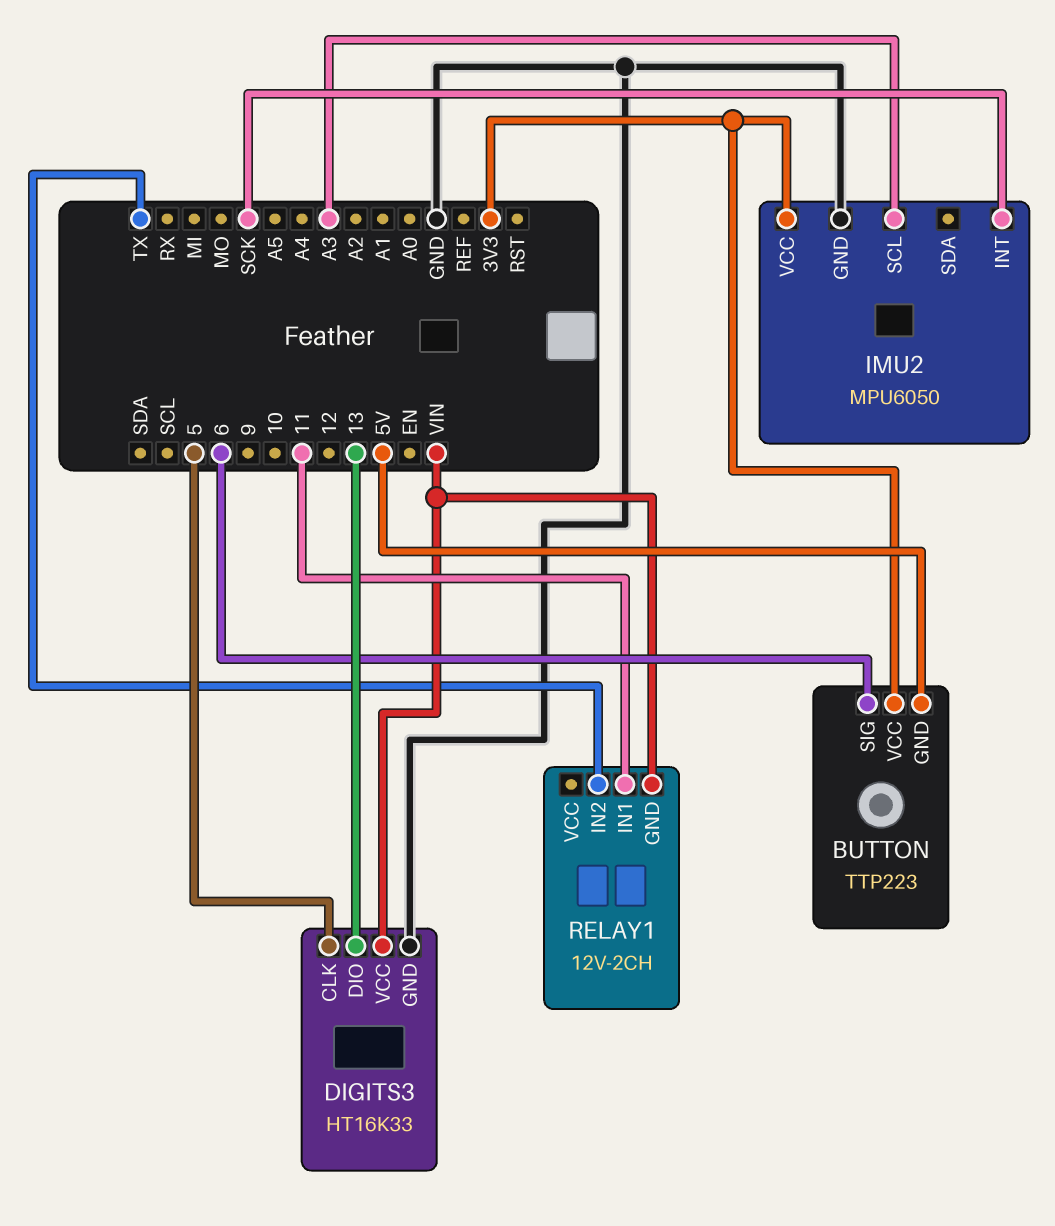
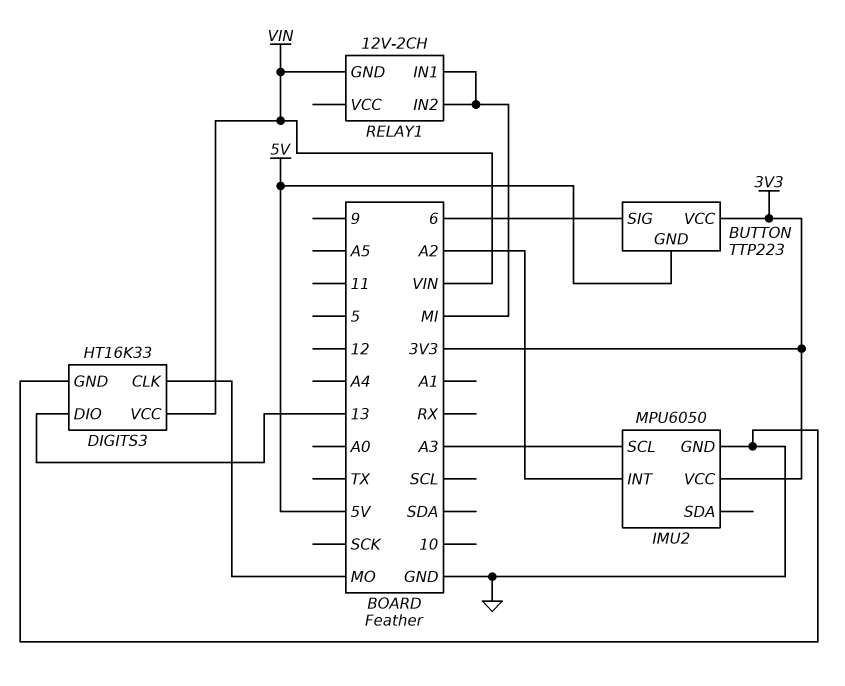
DIGITS3 pin CLK: 5 -> MO
IMU2 pin INT: SCK -> A2
RELAY1 pin IN1: 11 -> MI
RELAY1 pin IN2: TX -> MI

